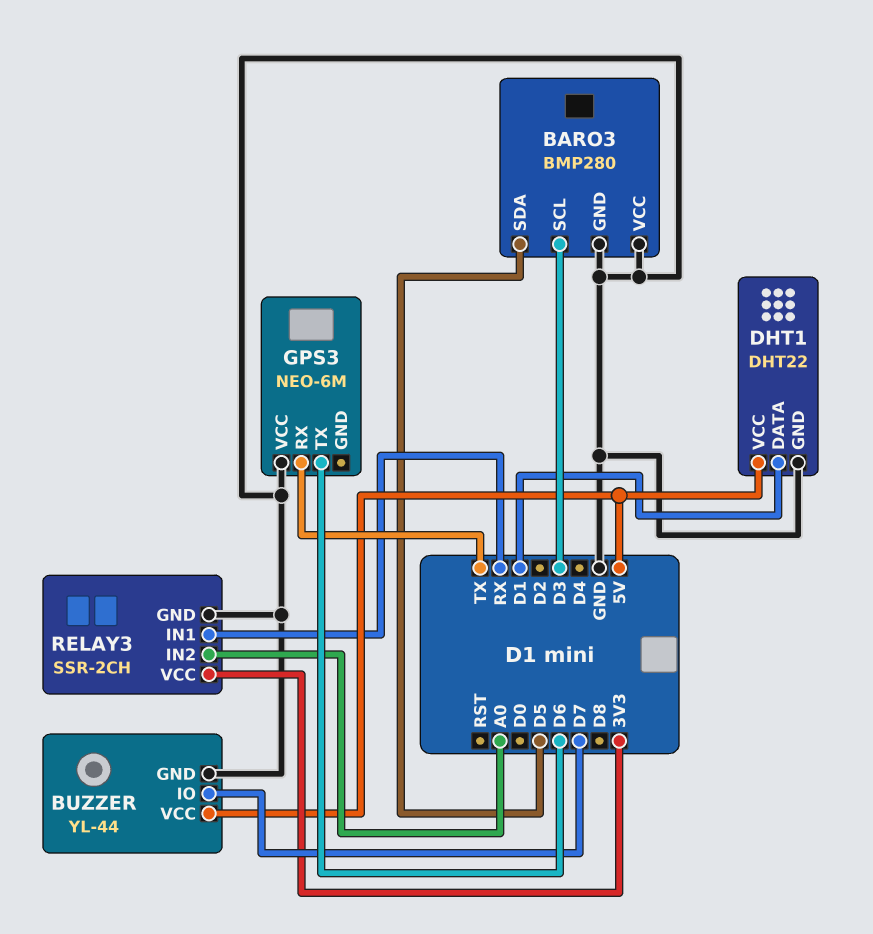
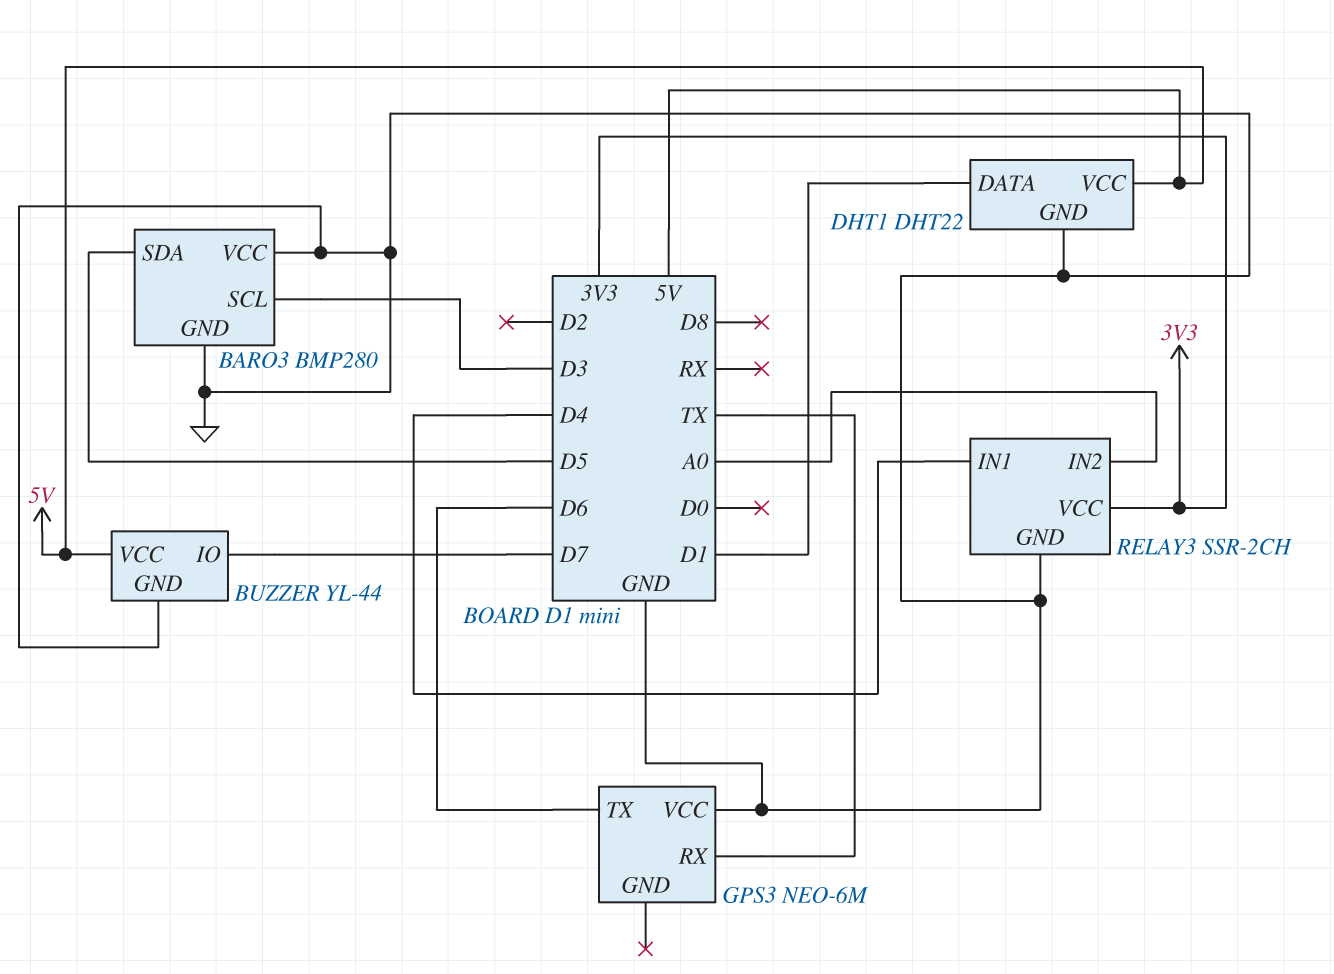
RELAY3 pin IN1: RX -> D4

